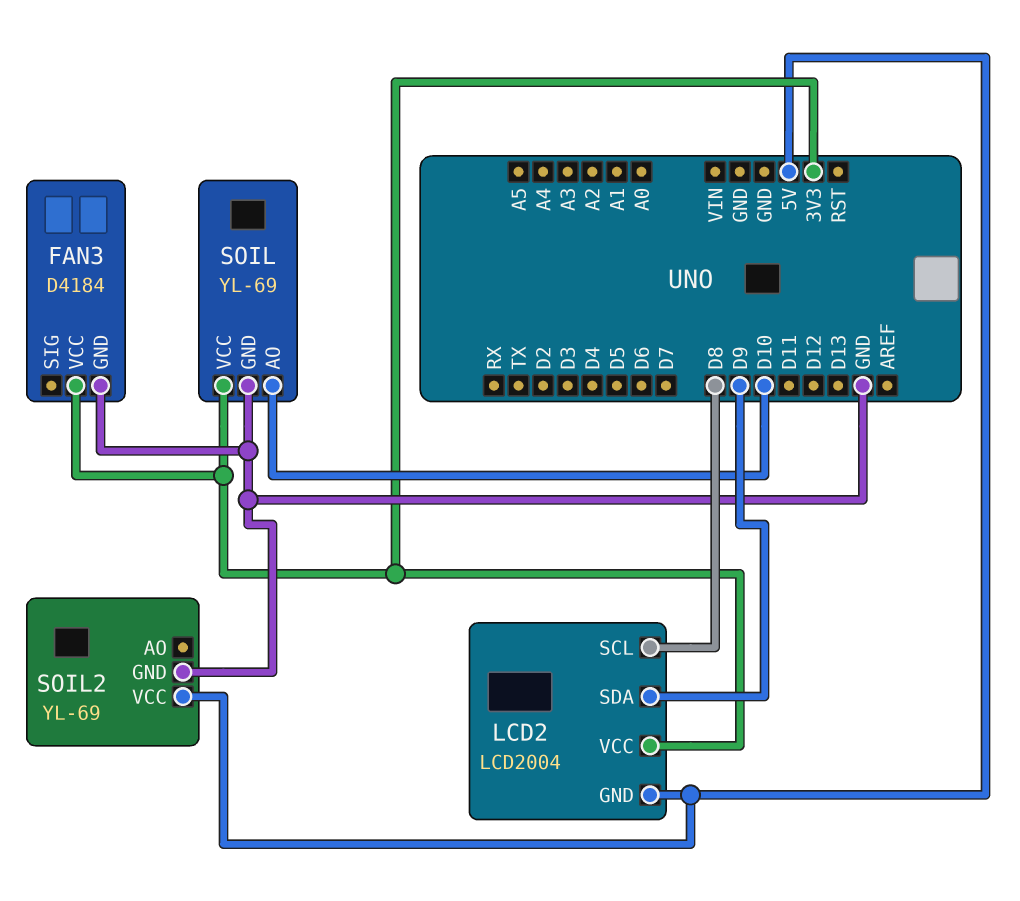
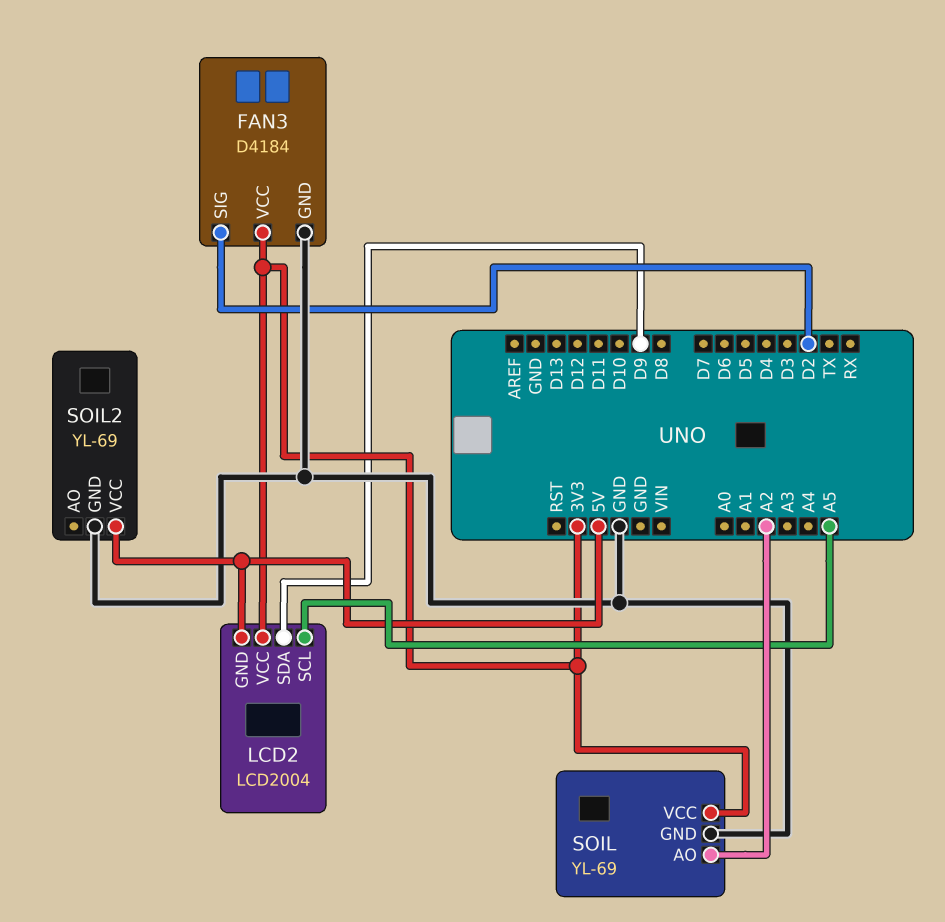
FAN3 pin SIG: none -> D2
LCD2 pin SCL: D8 -> A5
SOIL pin AO: D10 -> A2

